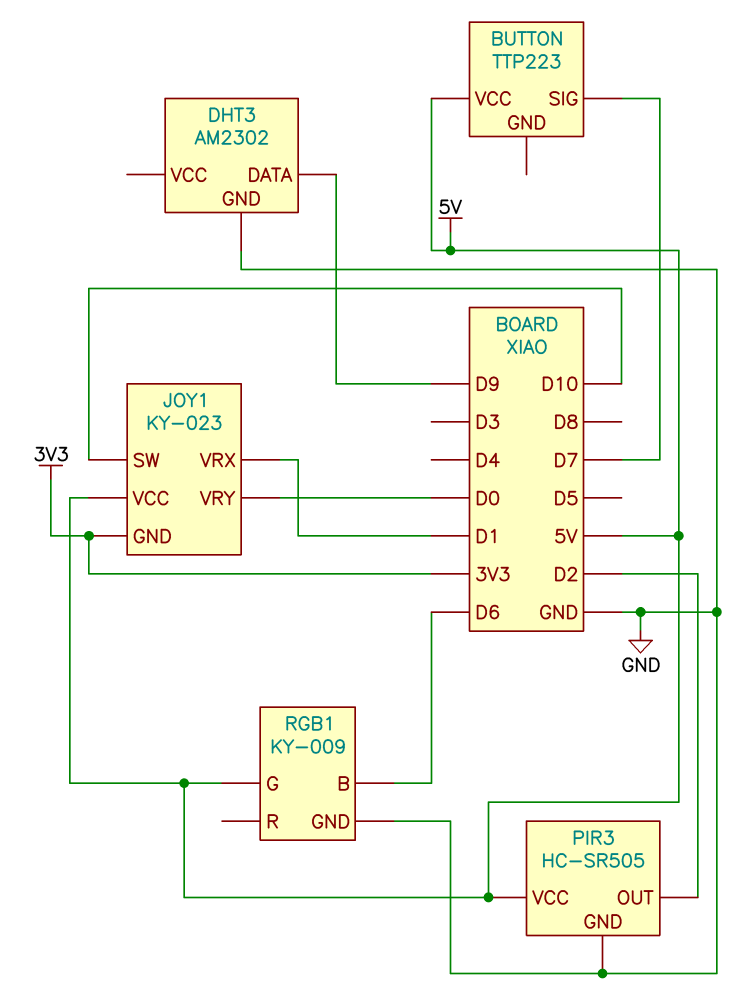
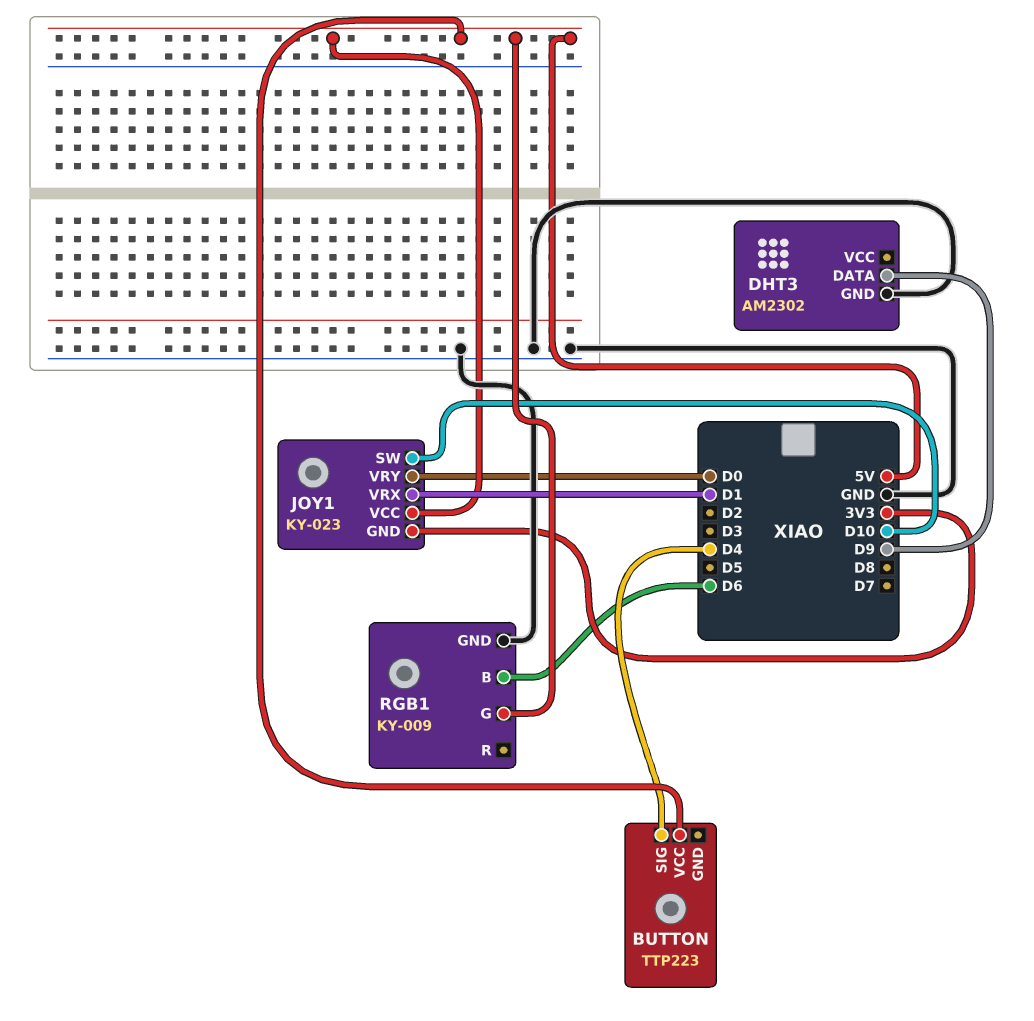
BUTTON pin SIG: D7 -> D4
PIR3: HC-SR505 -> none
PIR3 pin GND: GND -> none
PIR3 pin OUT: D2 -> none
PIR3 pin VCC: 5V -> none

